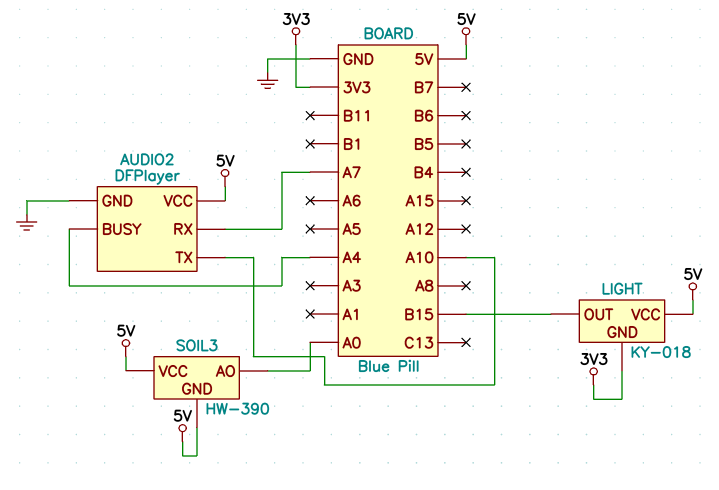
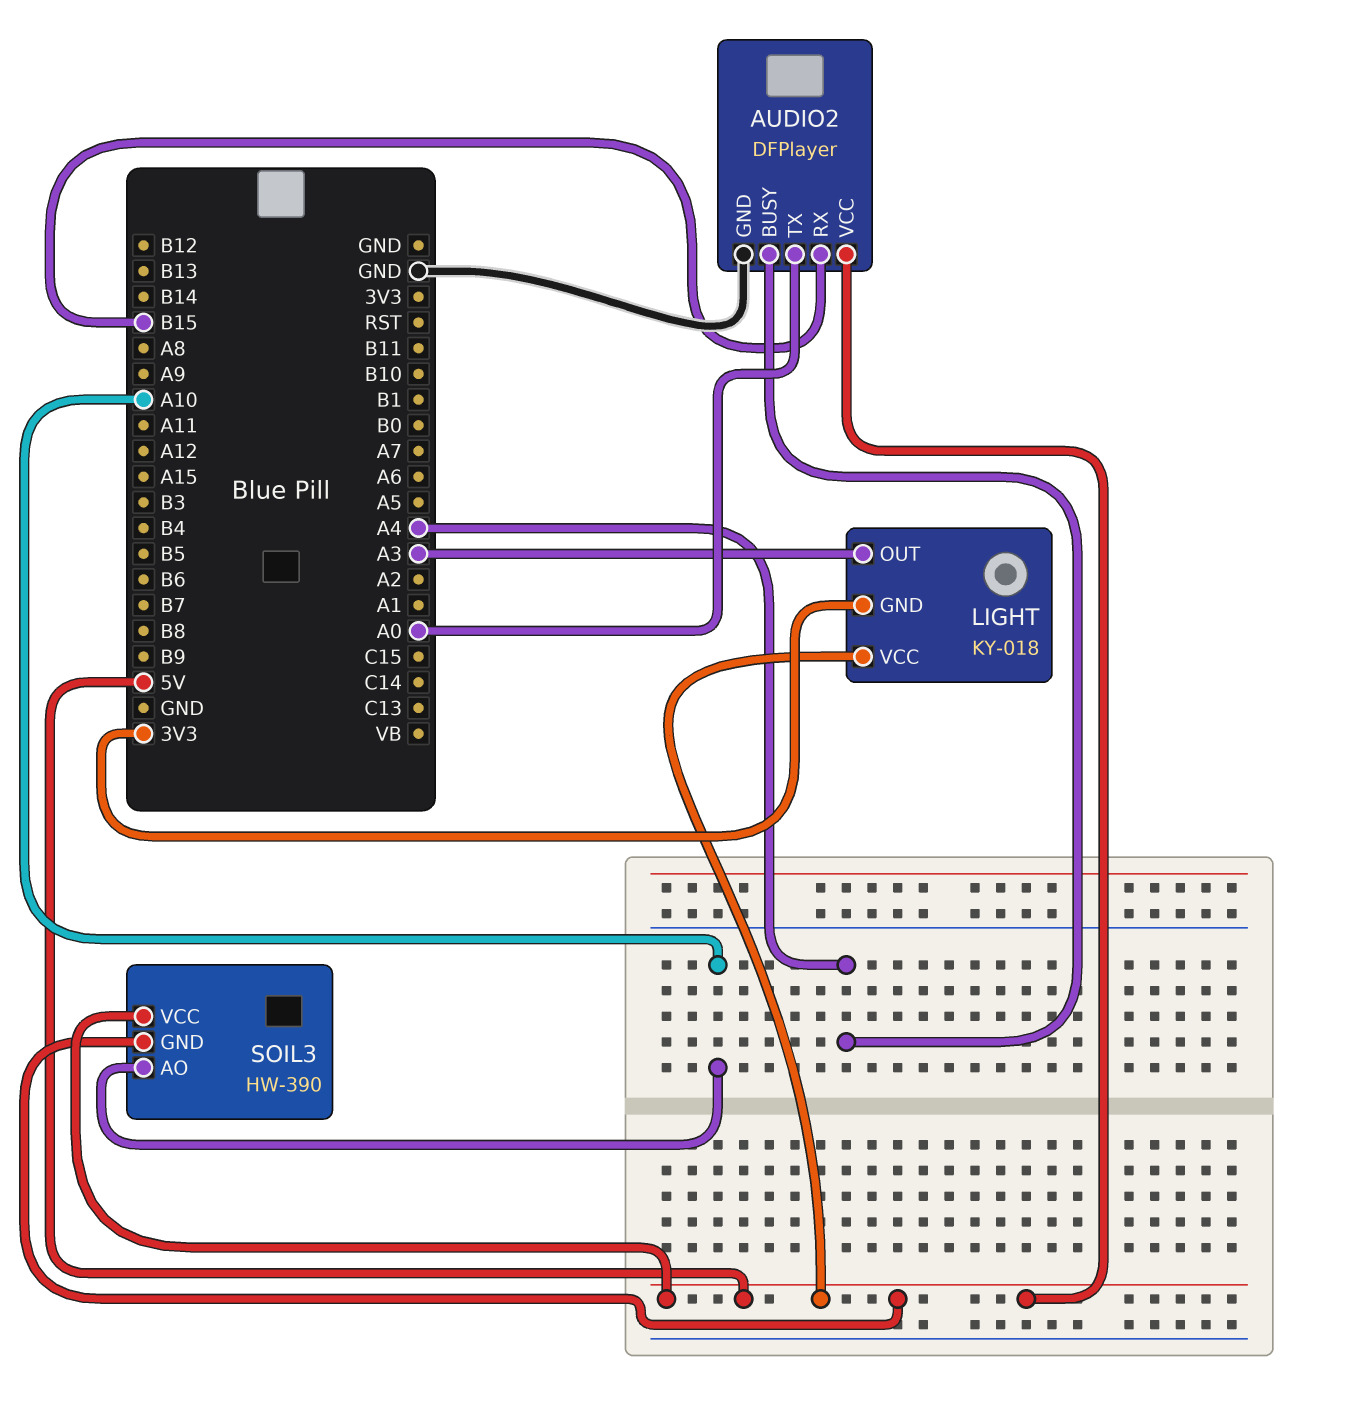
AUDIO2 pin RX: A7 -> B15
AUDIO2 pin TX: A10 -> A0
LIGHT pin OUT: B15 -> A3
SOIL3 pin AO: A0 -> A10

